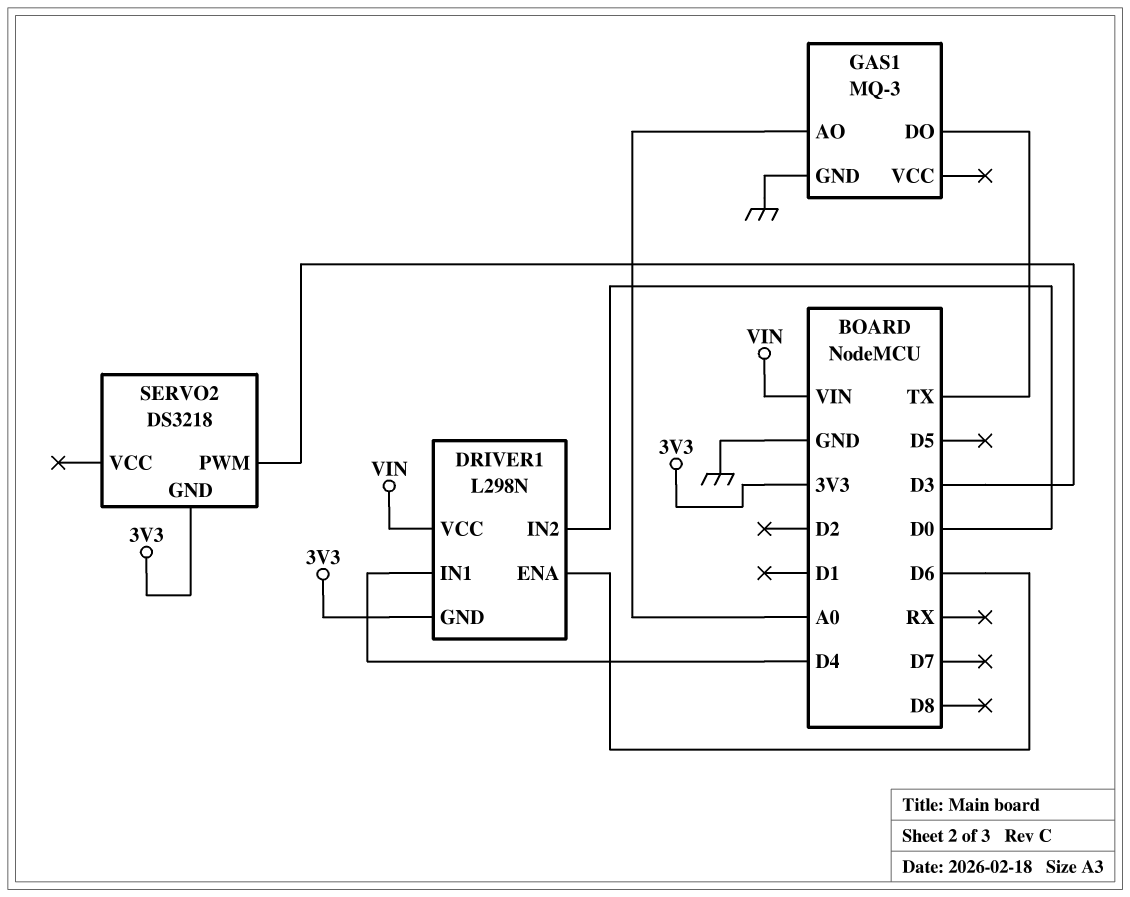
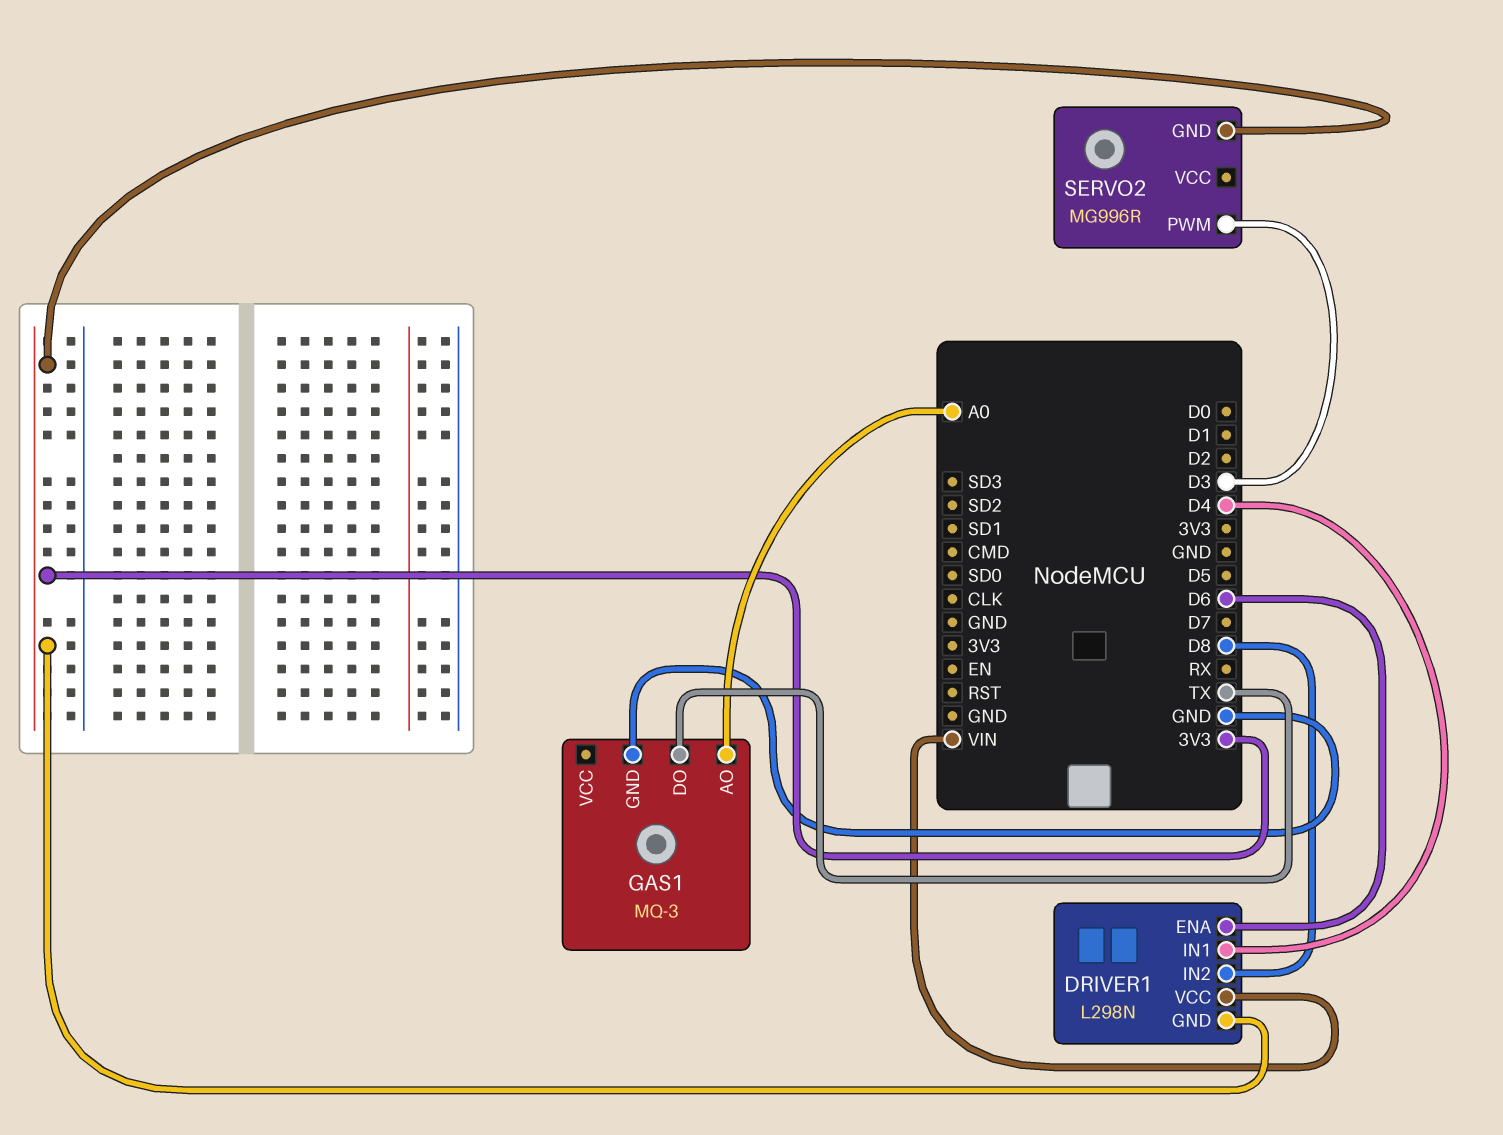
DRIVER1 pin IN2: D0 -> D8
SERVO2: DS3218 -> MG996R

